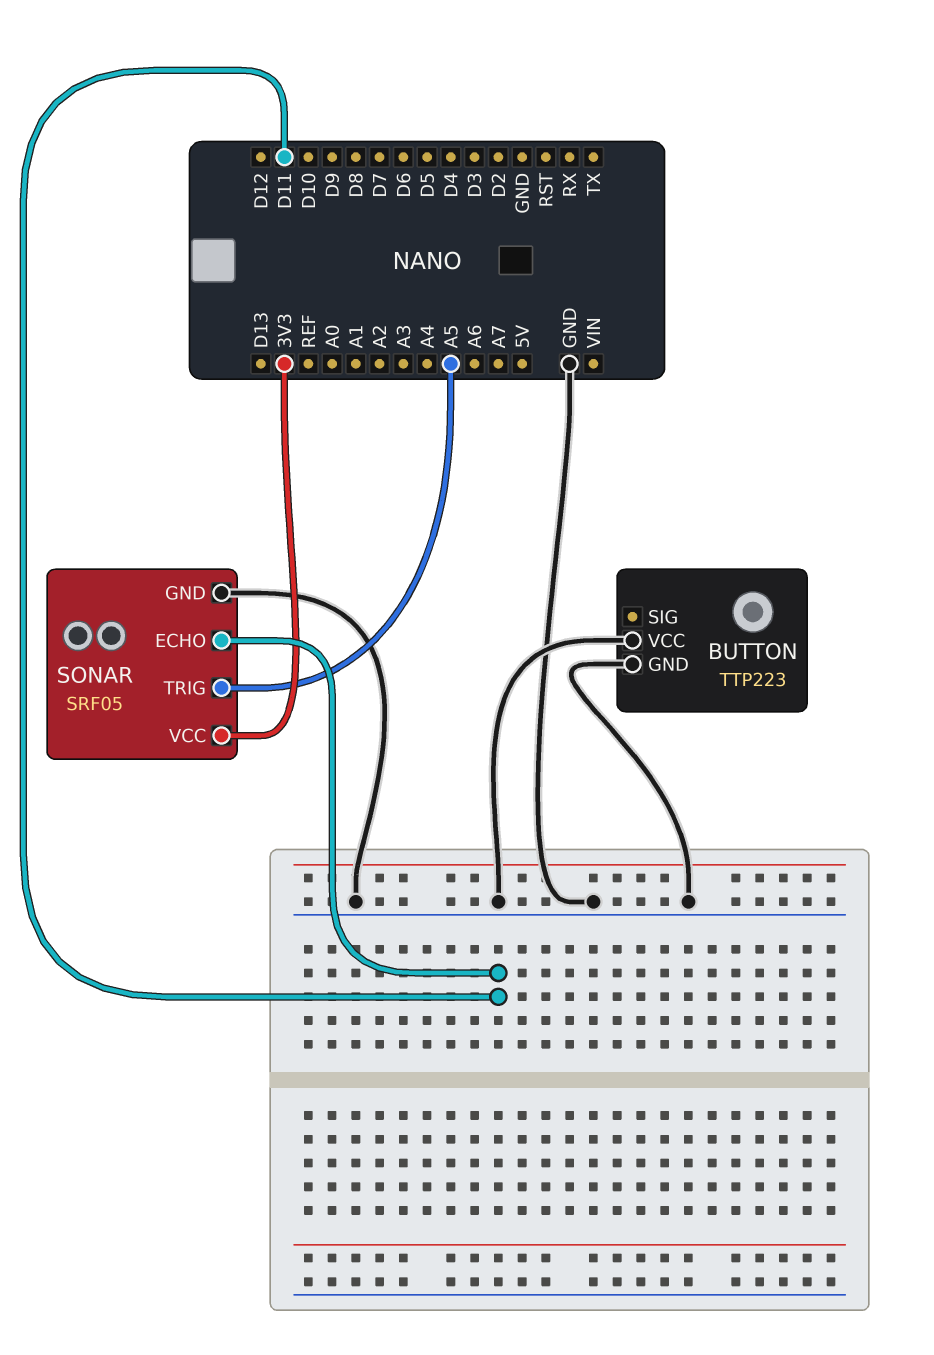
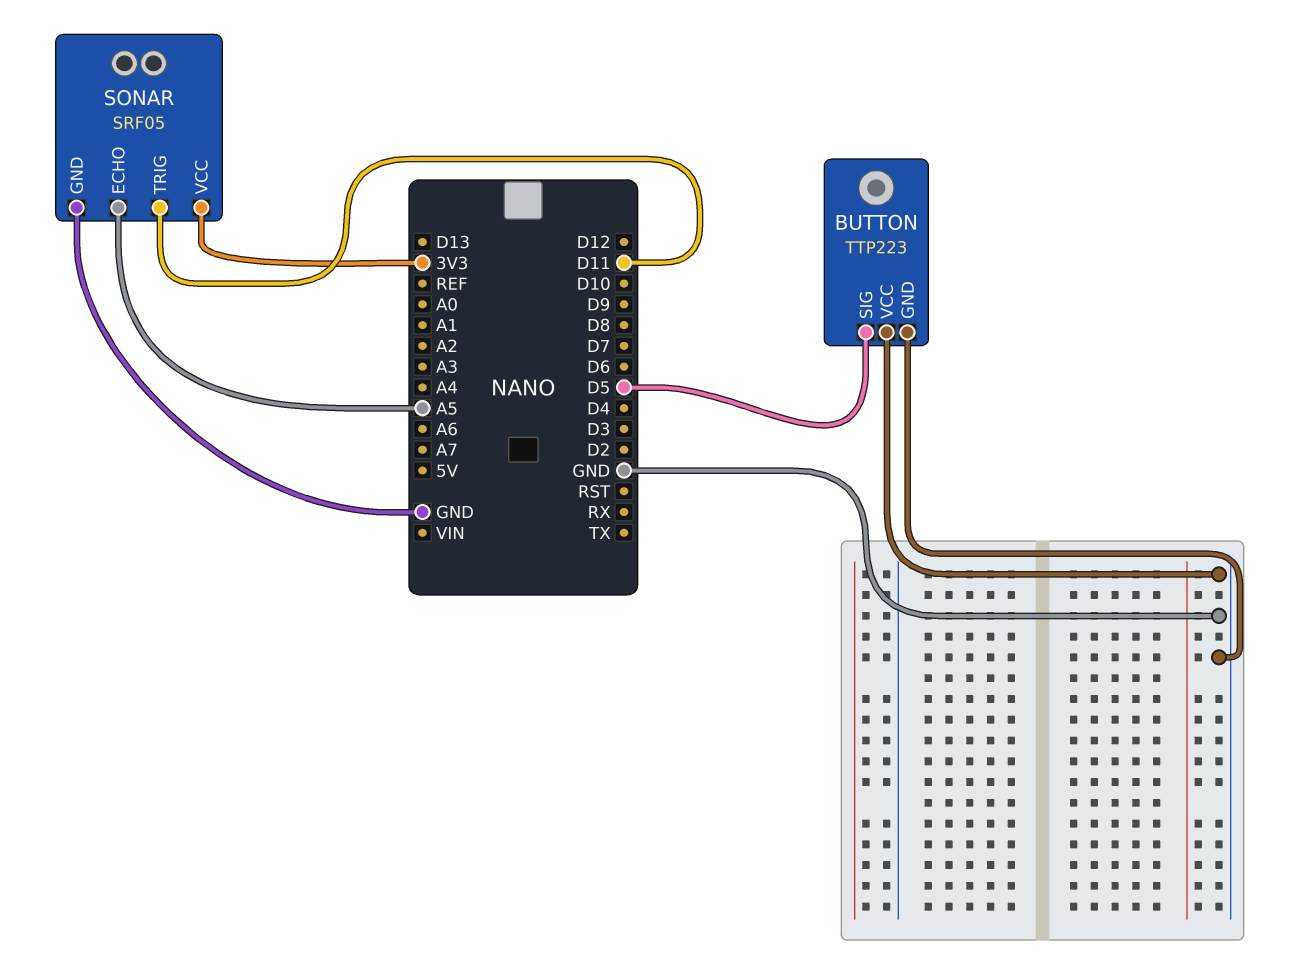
BUTTON pin SIG: none -> D5
SONAR pin ECHO: D11 -> A5
SONAR pin TRIG: A5 -> D11

